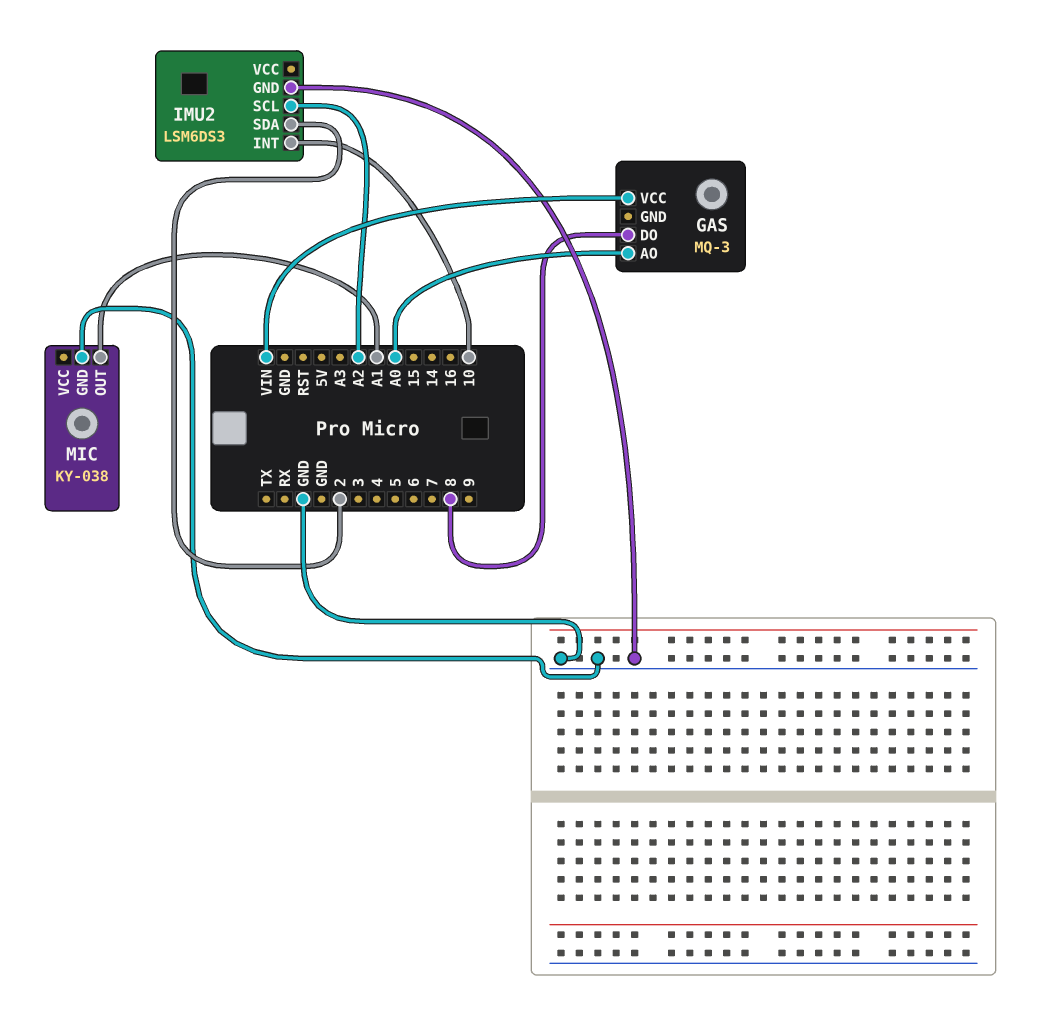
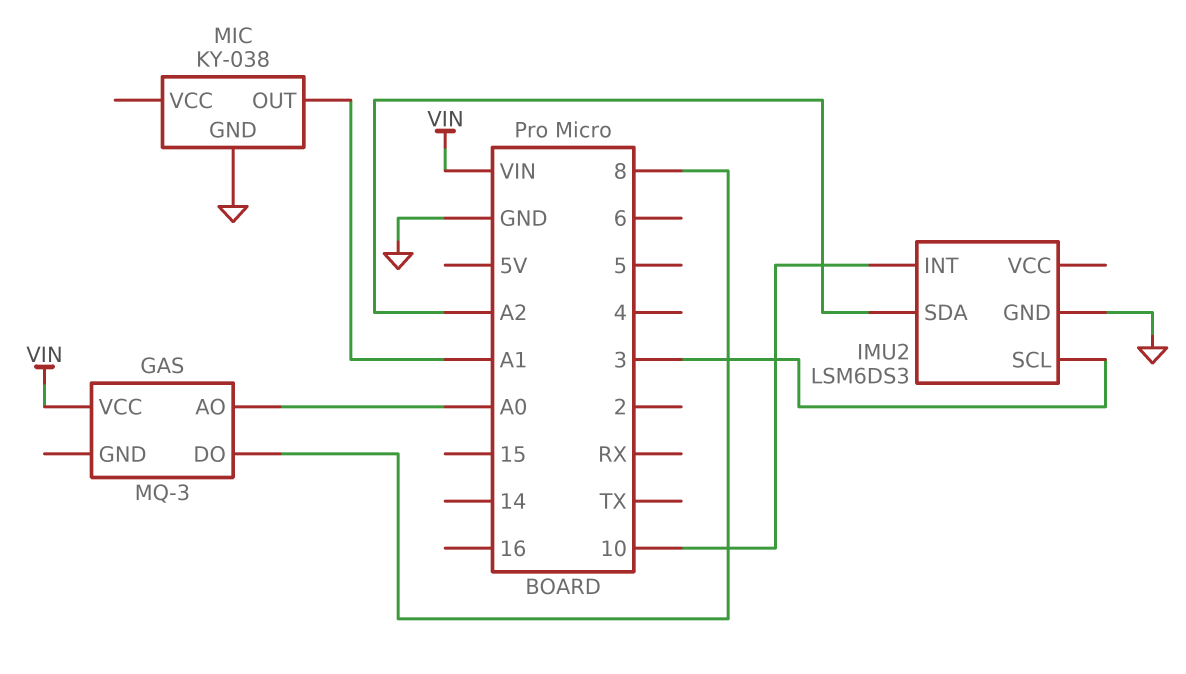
IMU2 pin SCL: A2 -> 3
IMU2 pin SDA: 2 -> A2

